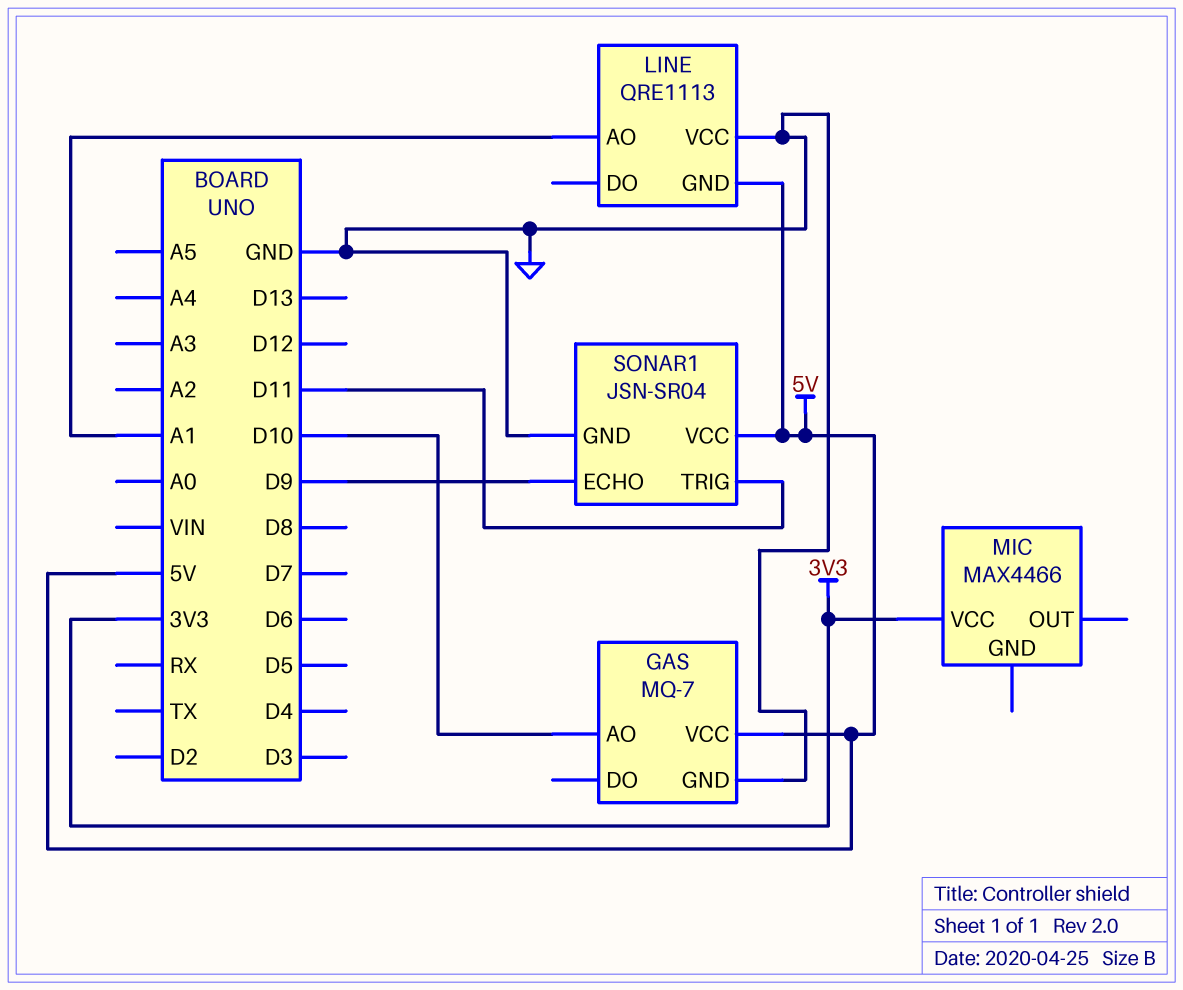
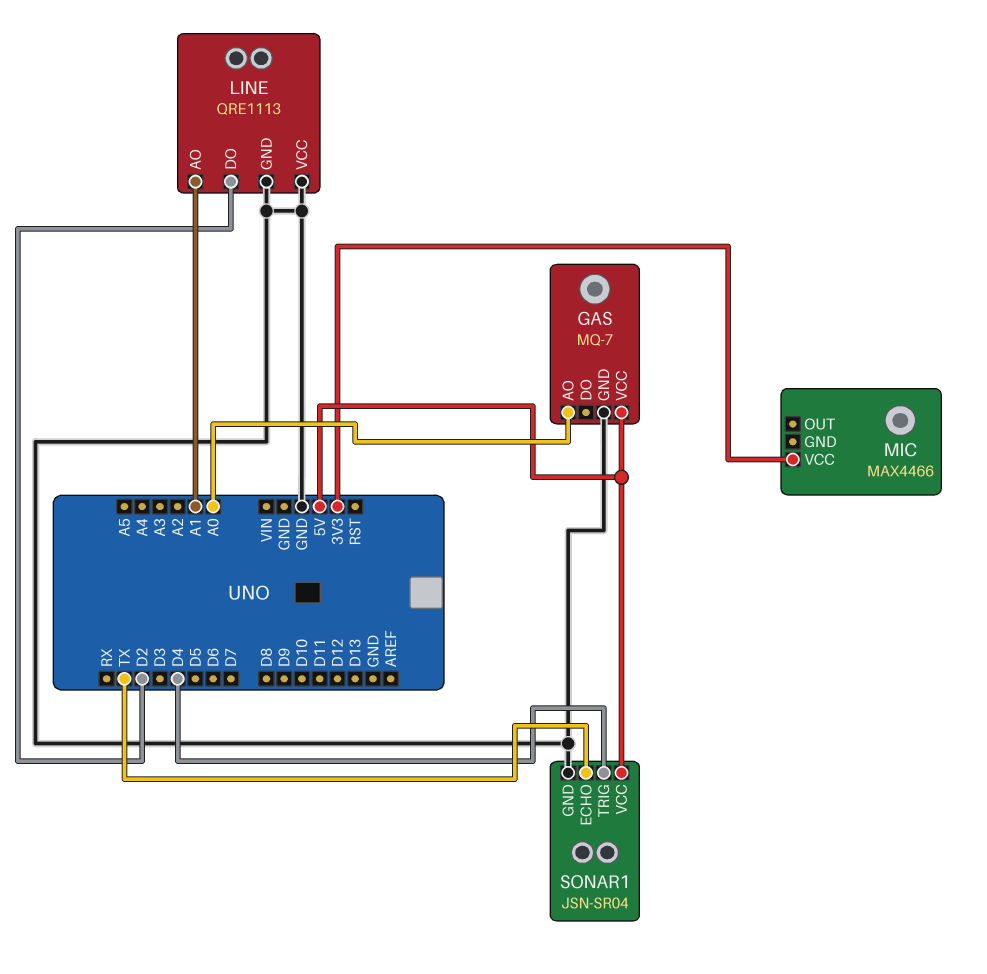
GAS pin AO: D10 -> A0
LINE pin DO: none -> D2
LINE pin GND: 5V -> GND
SONAR1 pin ECHO: D9 -> TX
SONAR1 pin TRIG: D11 -> D4

